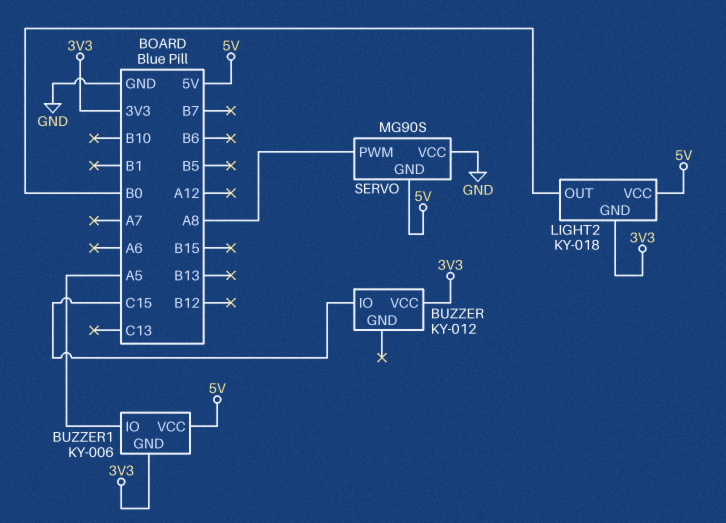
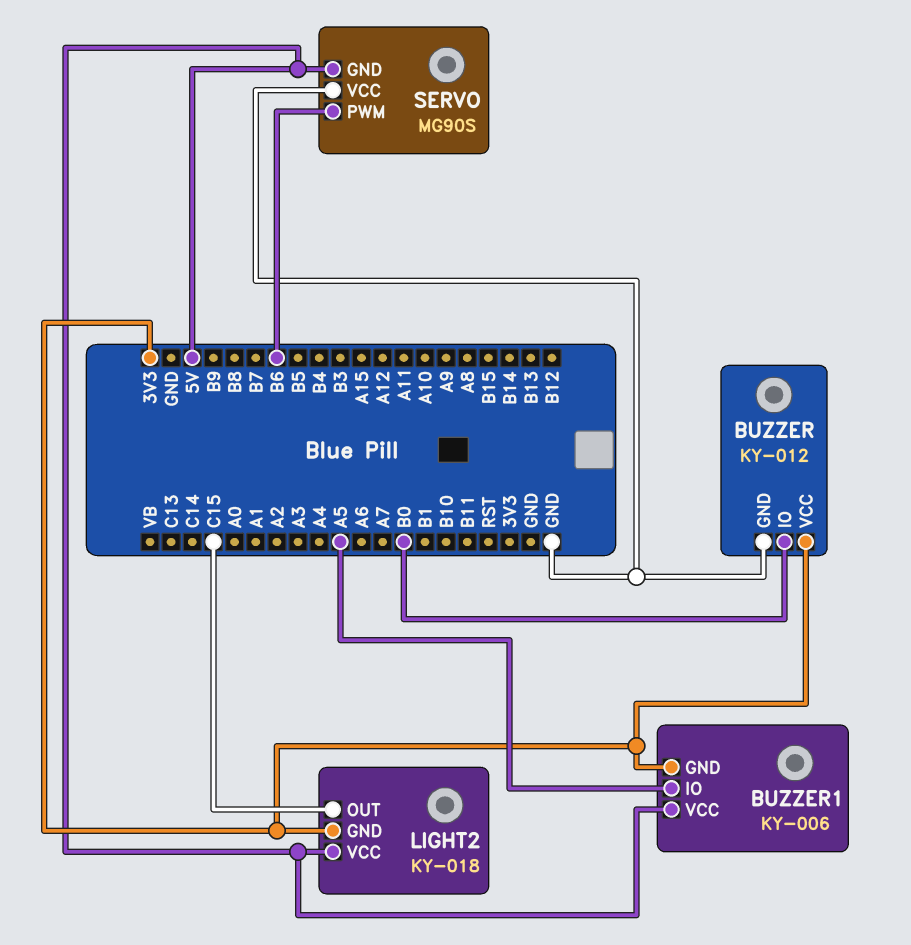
BUZZER pin GND: none -> GND
BUZZER pin IO: C15 -> B0
LIGHT2 pin OUT: B0 -> C15
SERVO pin PWM: A8 -> B6

